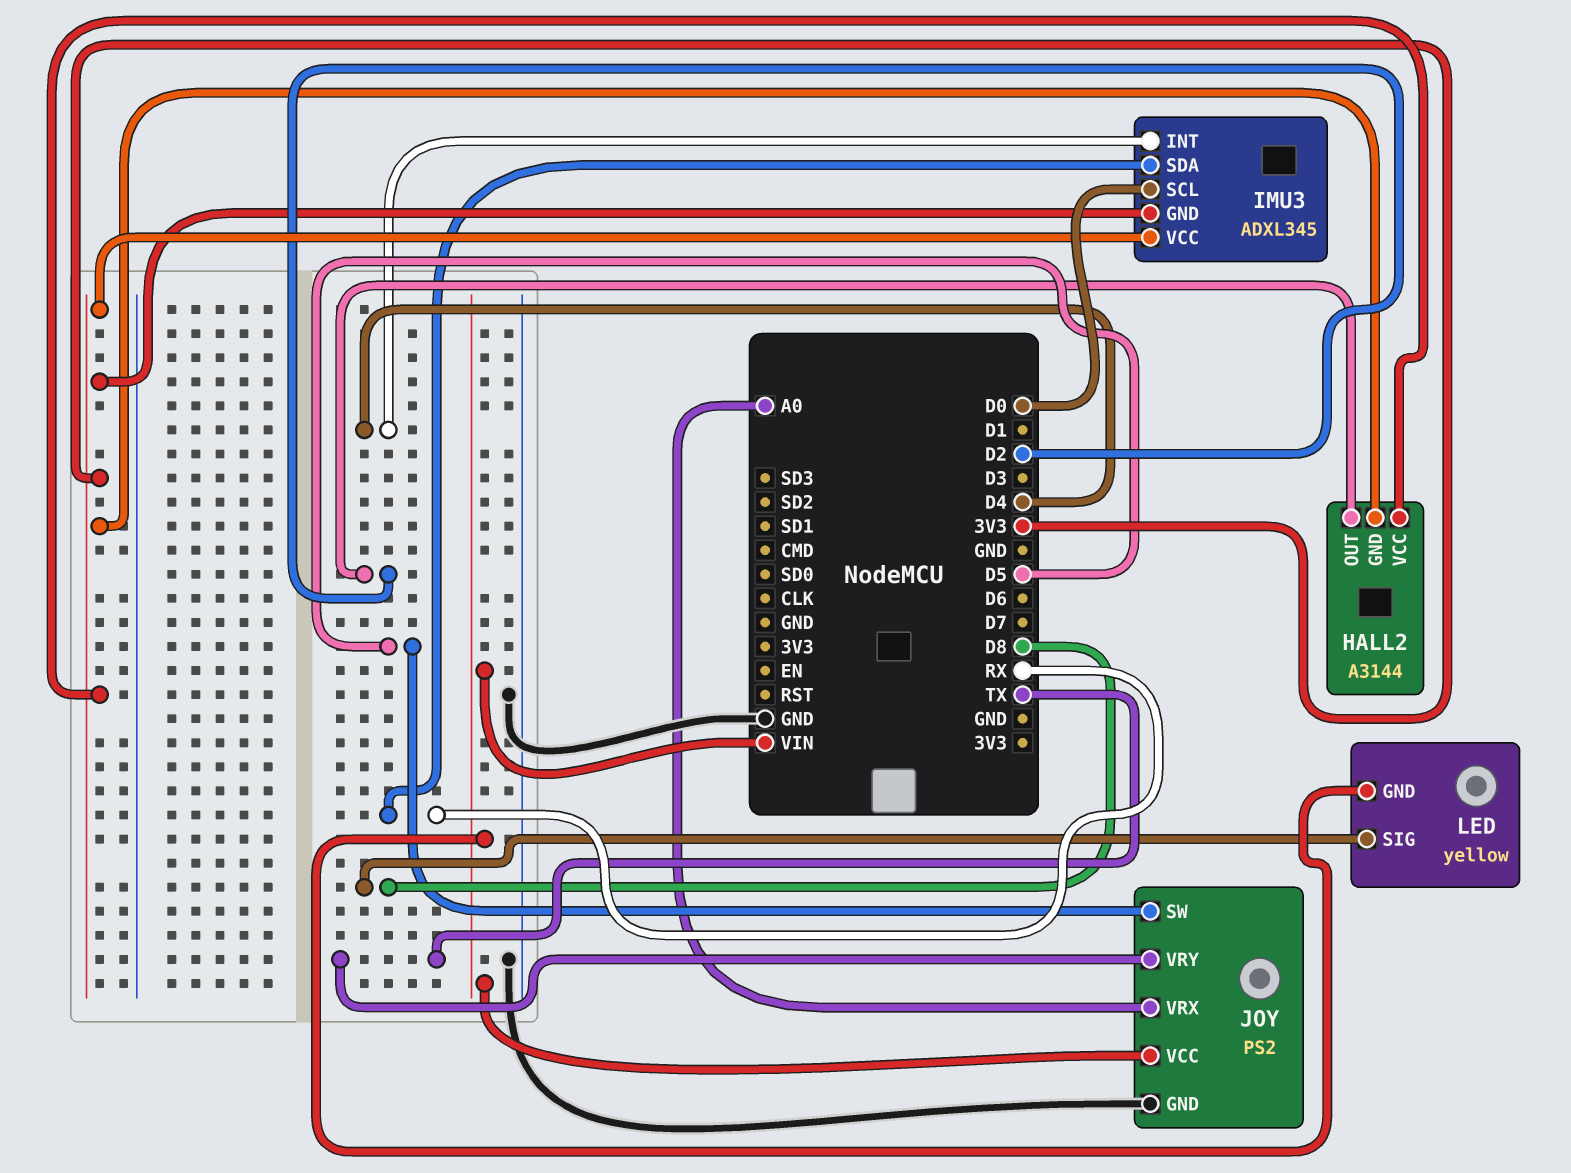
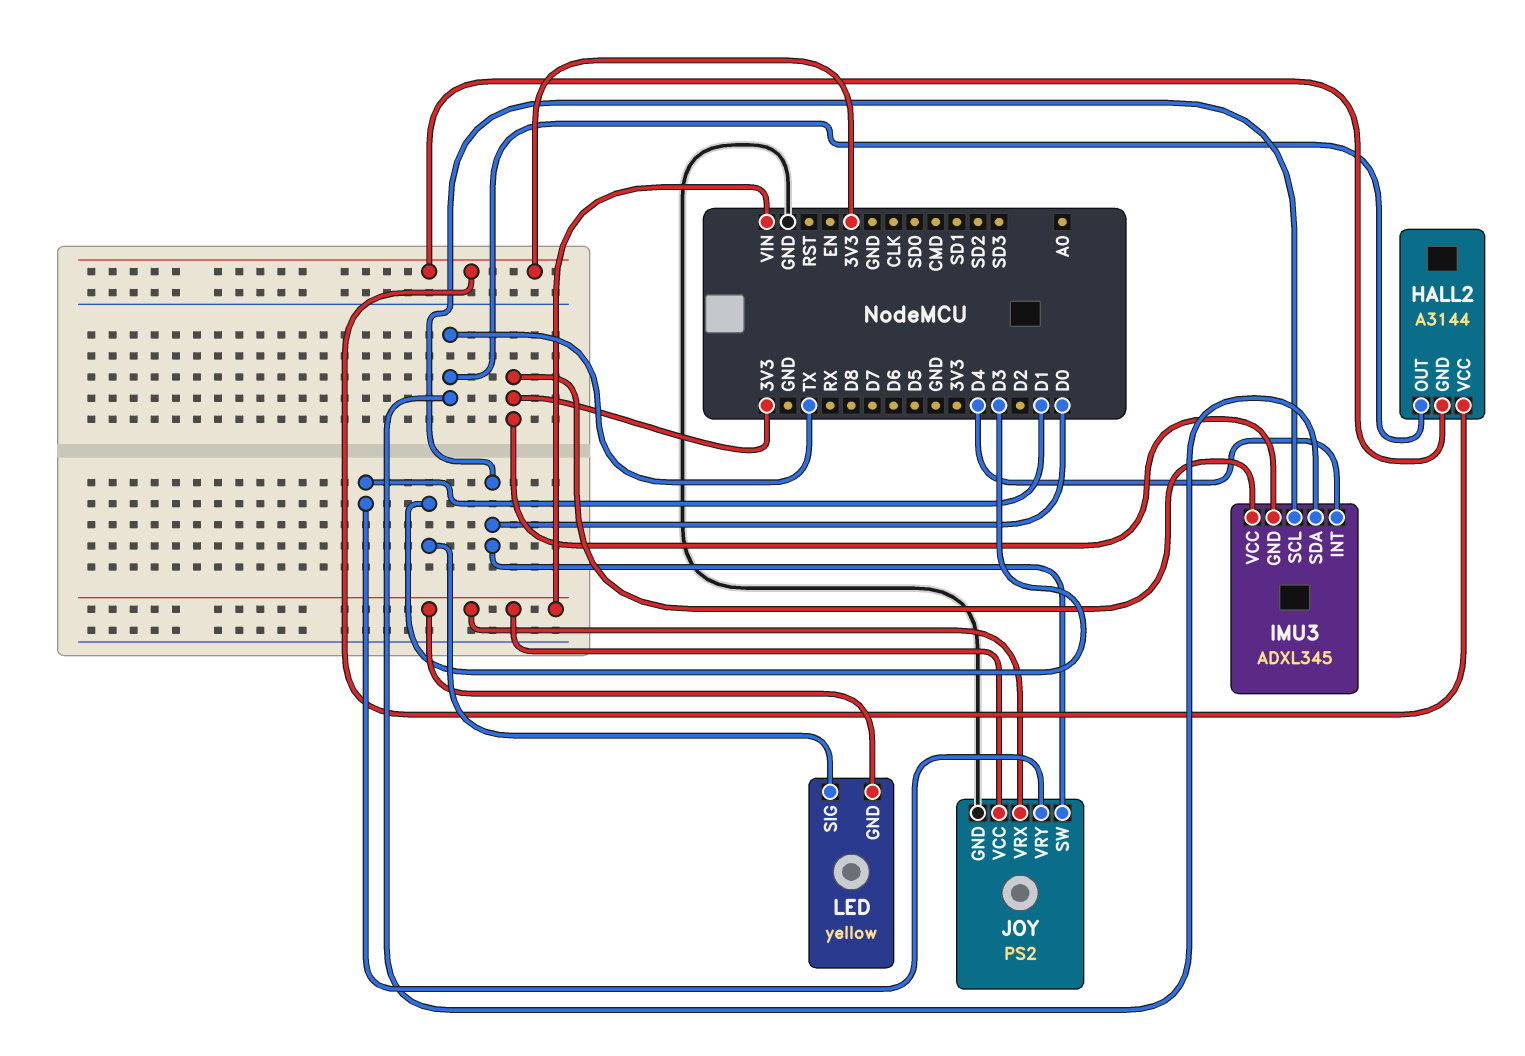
HALL2 pin OUT: D2 -> TX
IMU3 pin SDA: RX -> TX
JOY pin SW: D5 -> D0
JOY pin VRX: A0 -> VIN
JOY pin VRY: TX -> D1
LED pin SIG: D8 -> D3

